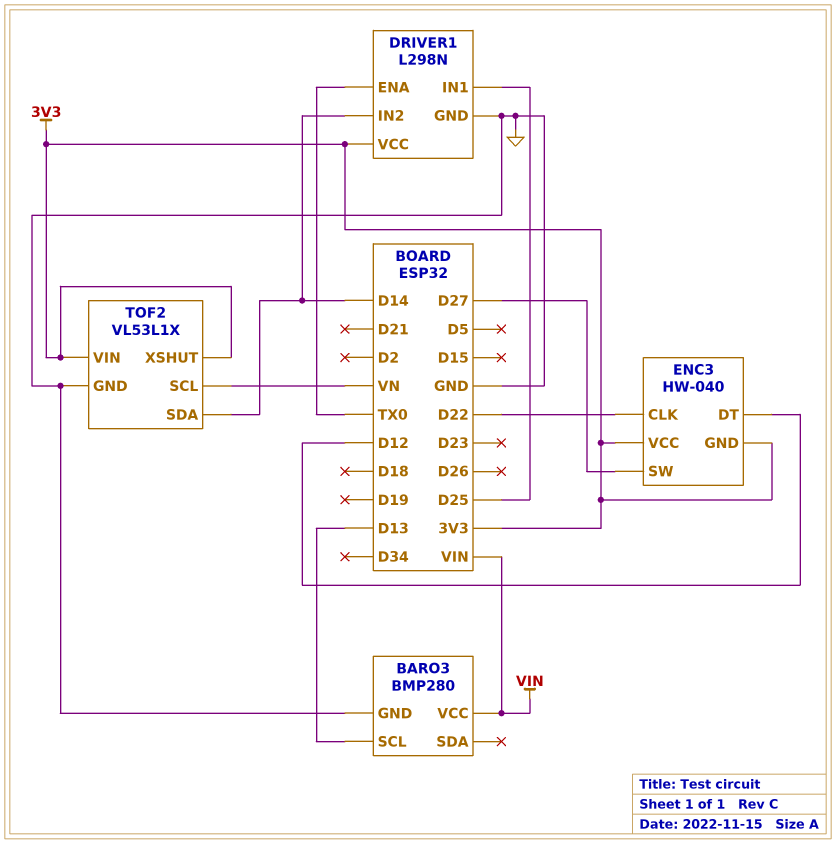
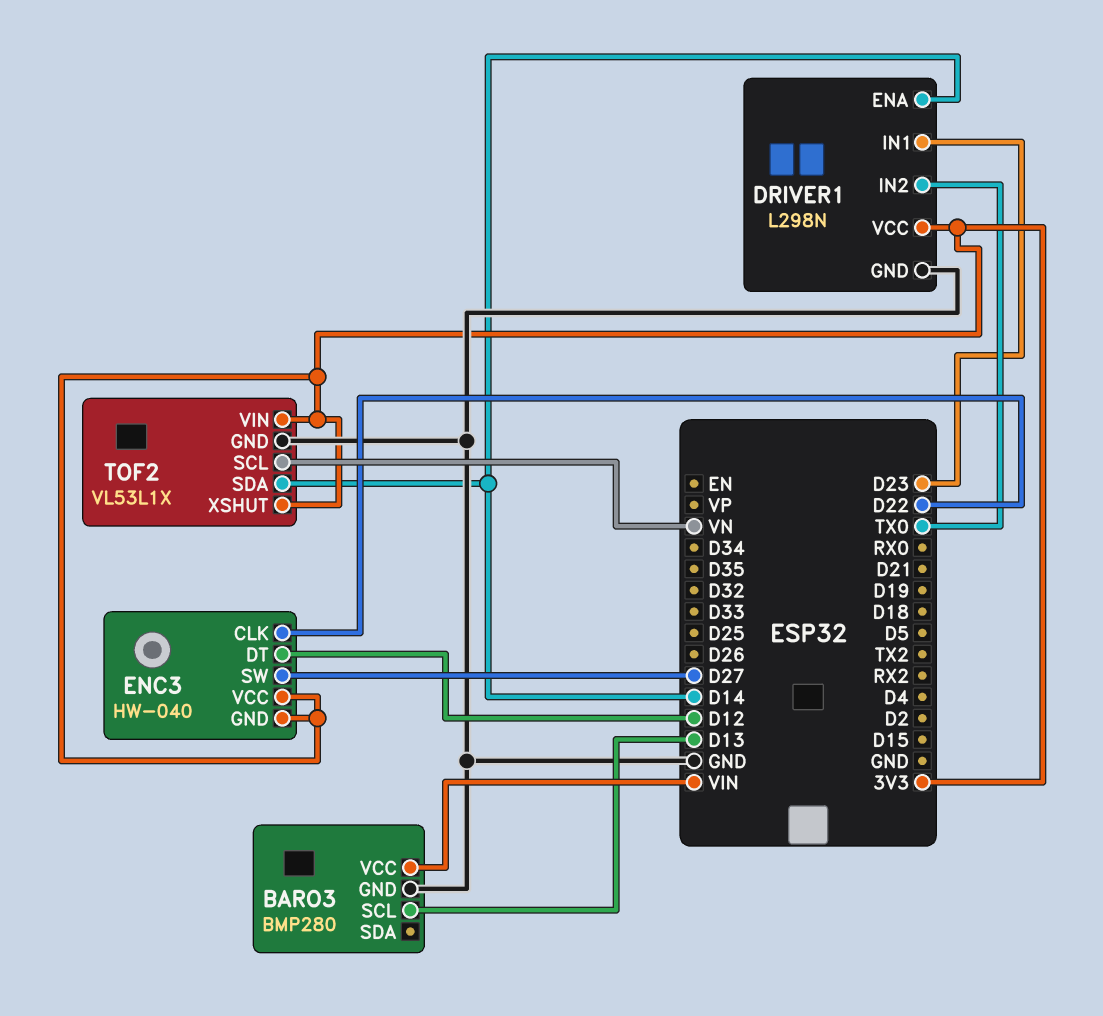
DRIVER1 pin ENA: TX0 -> D14
DRIVER1 pin IN1: D25 -> D23
DRIVER1 pin IN2: D14 -> TX0

